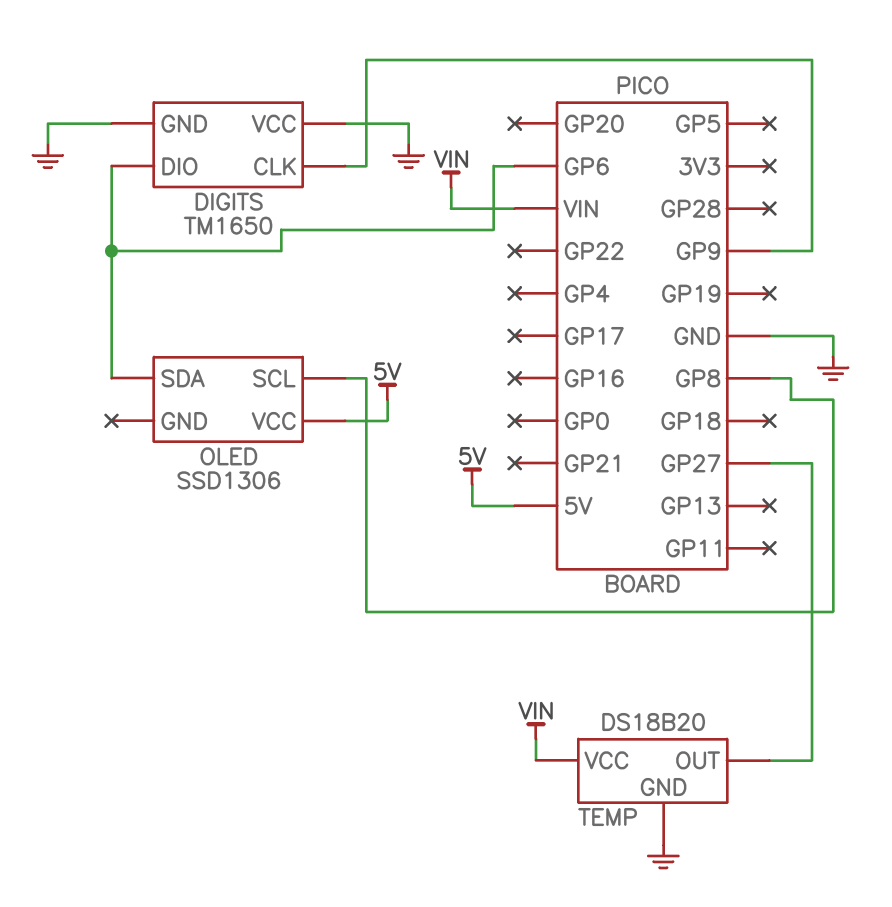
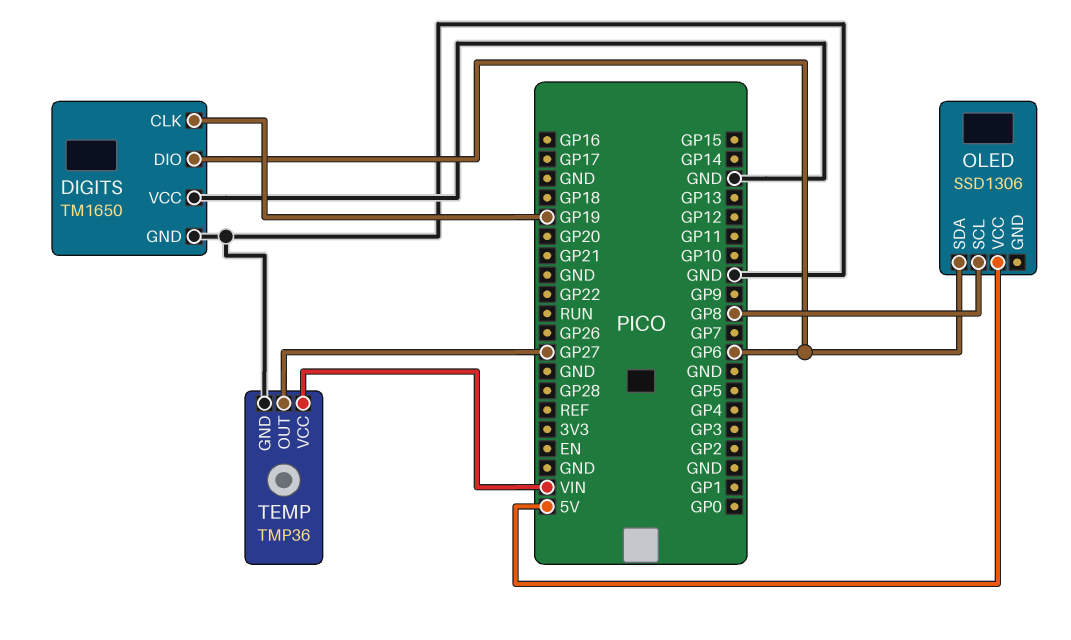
DIGITS pin CLK: GP9 -> GP19
TEMP: DS18B20 -> TMP36

